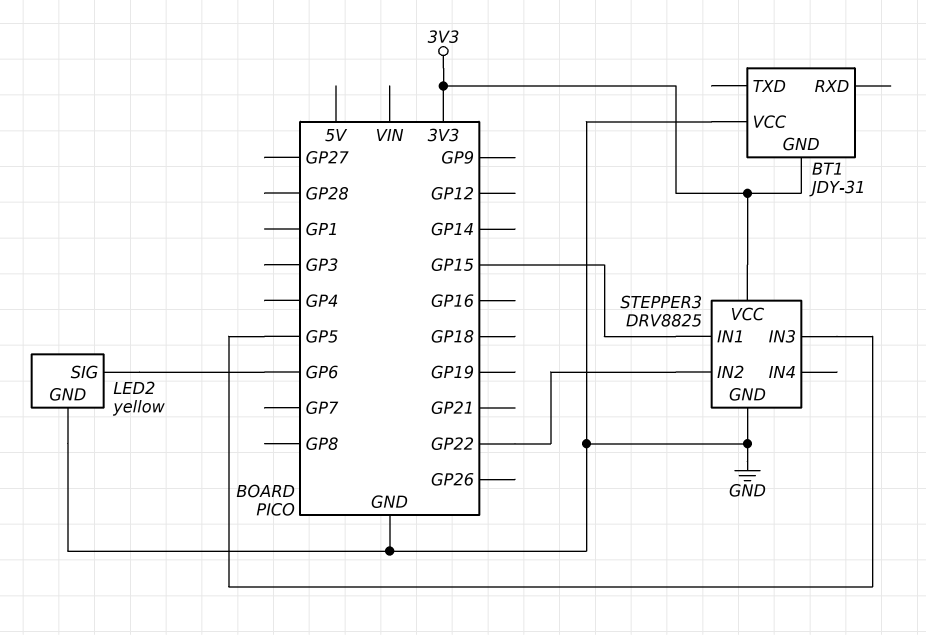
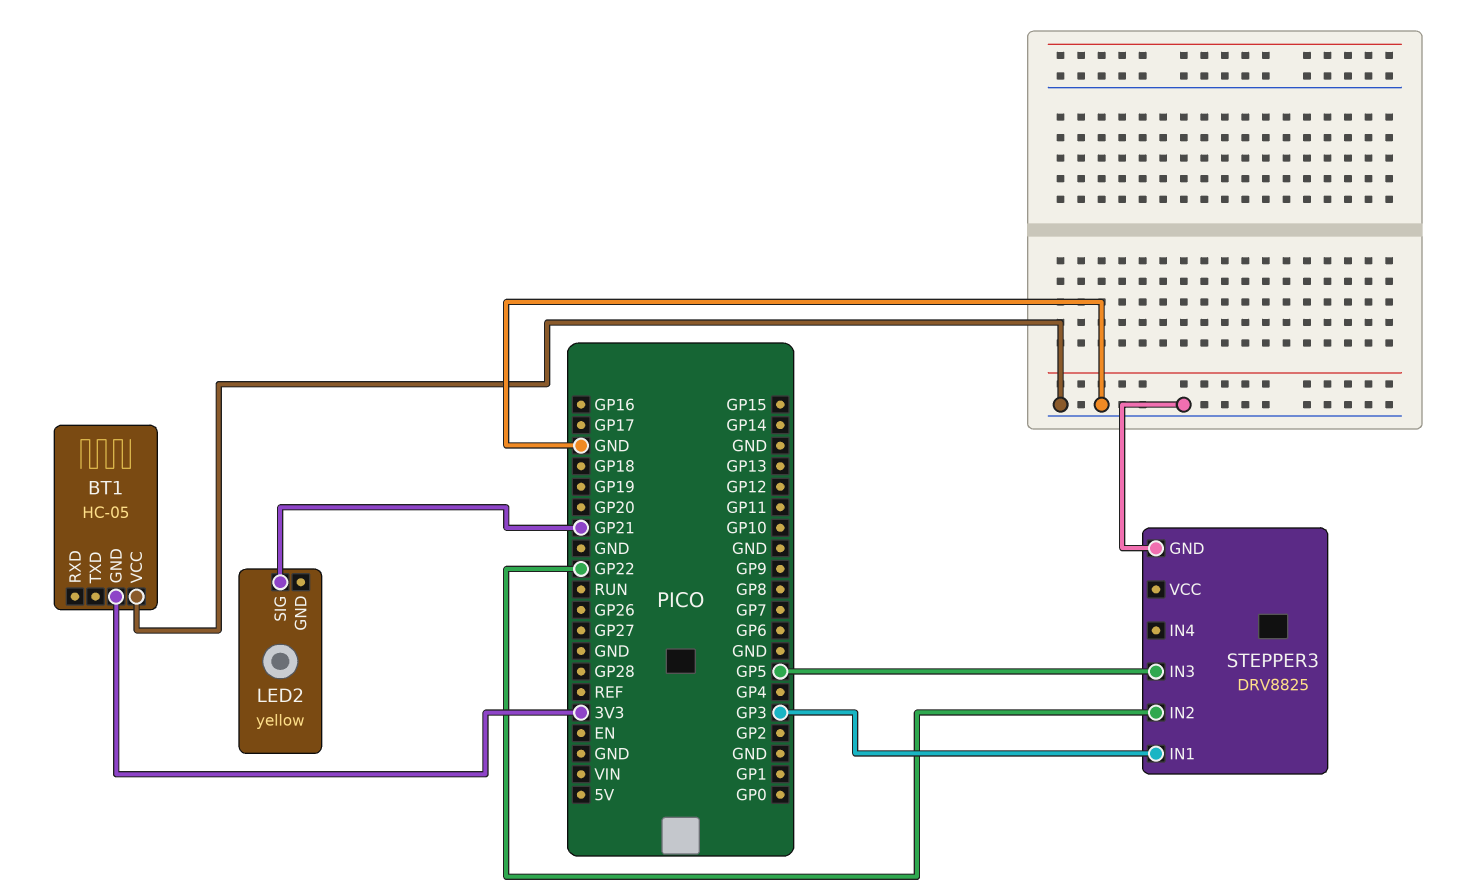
BT1: JDY-31 -> HC-05
LED2 pin GND: GND -> none
LED2 pin SIG: GP6 -> GP21
STEPPER3 pin IN1: GP15 -> GP3
STEPPER3 pin VCC: 3V3 -> none

